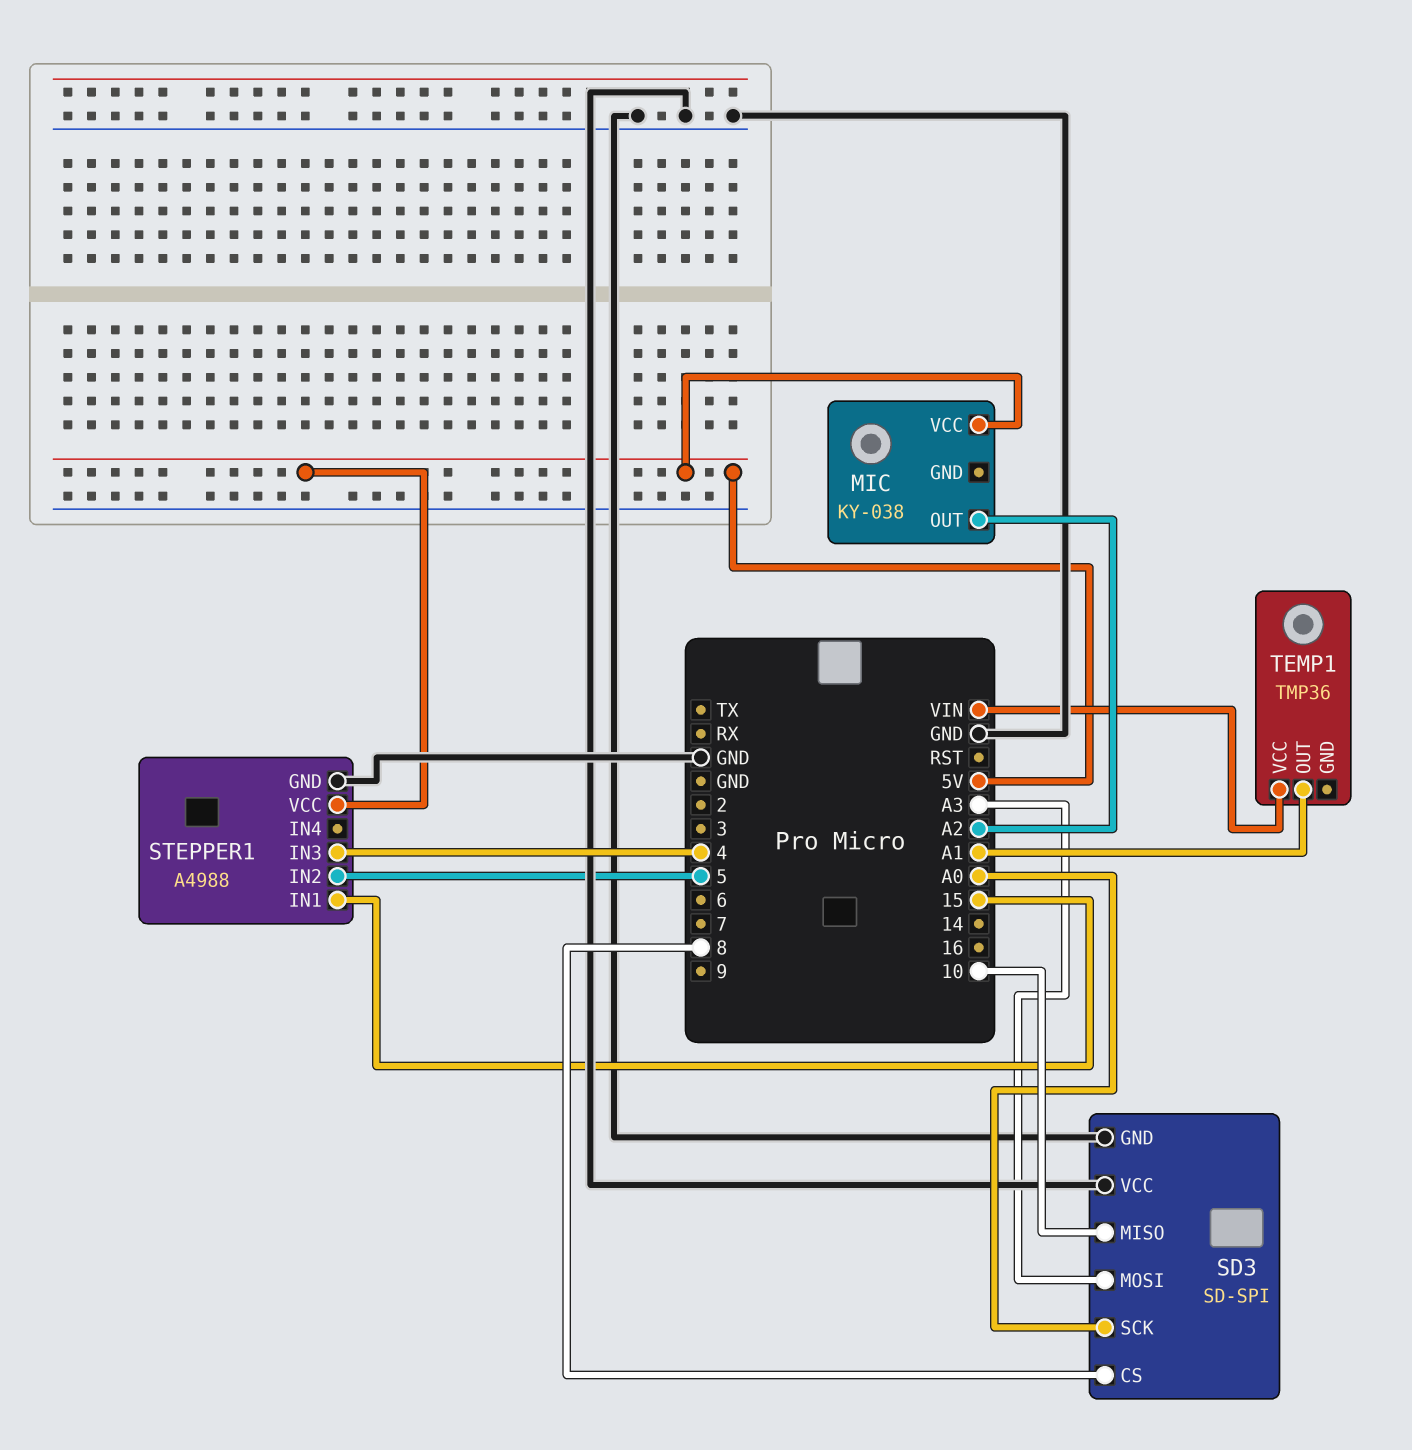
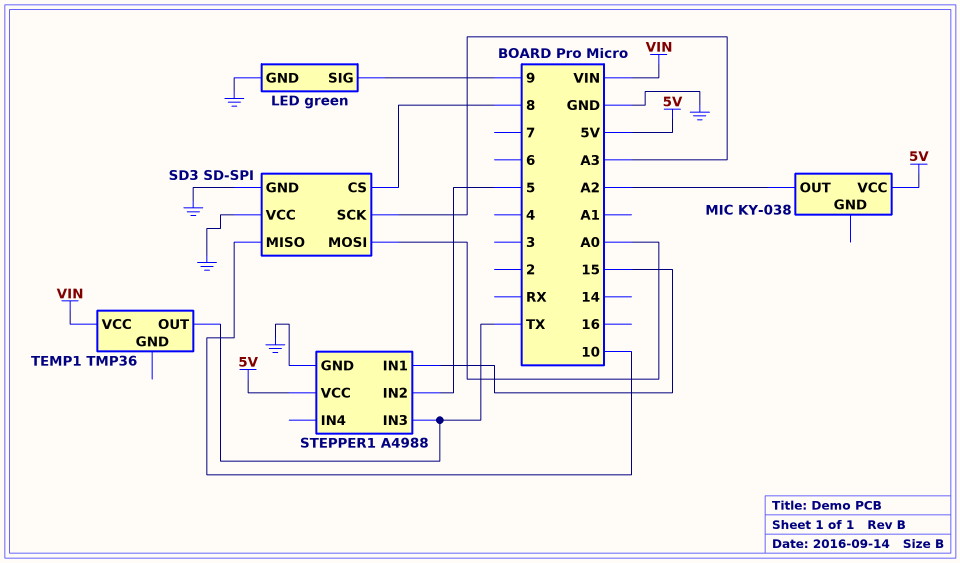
LED: none -> green
LED pin GND: none -> GND
LED pin SIG: none -> 9
SD3 pin MOSI: A3 -> A0
SD3 pin SCK: A0 -> A3
STEPPER1 pin IN3: 4 -> TX
TEMP1 pin OUT: A1 -> TX

